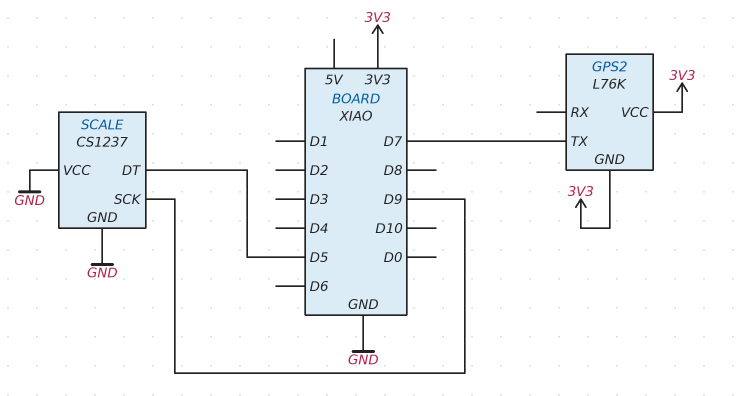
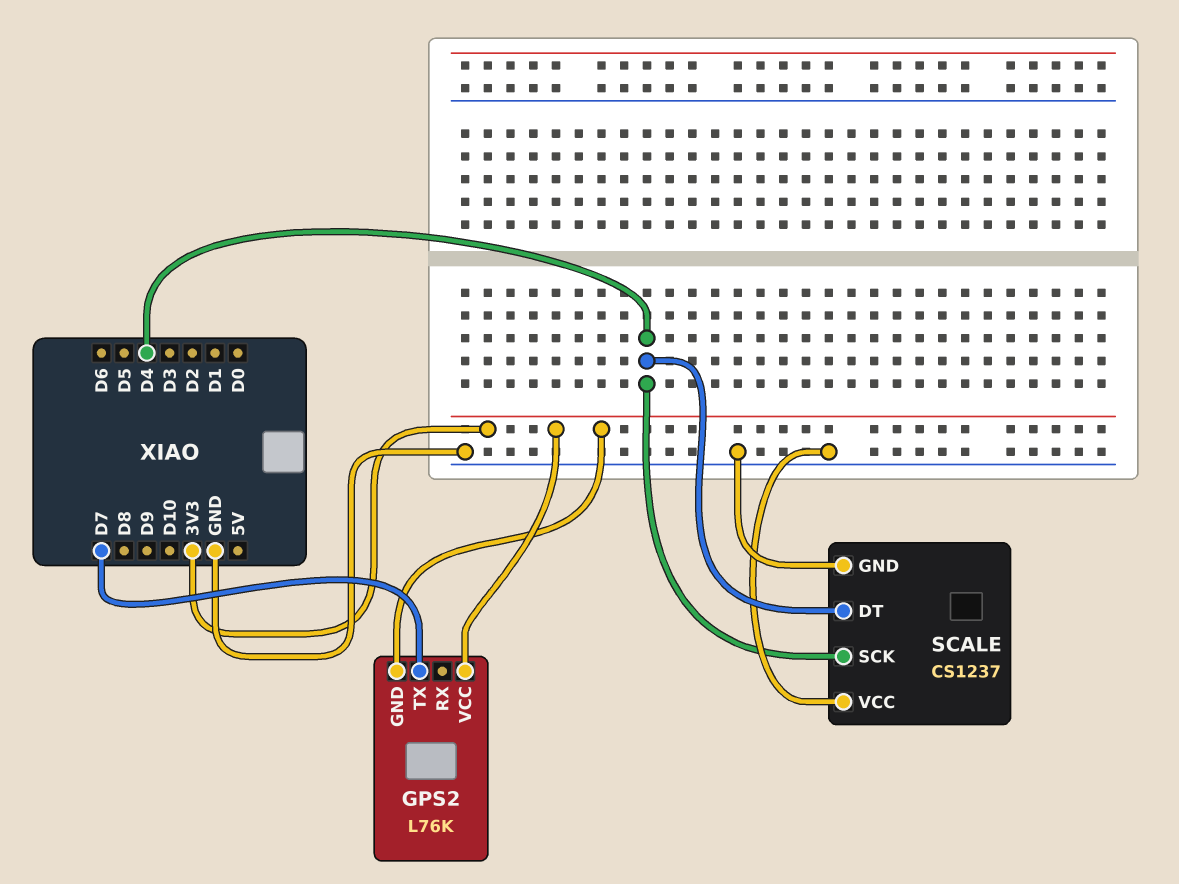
SCALE pin DT: D5 -> D4
SCALE pin SCK: D9 -> D4

